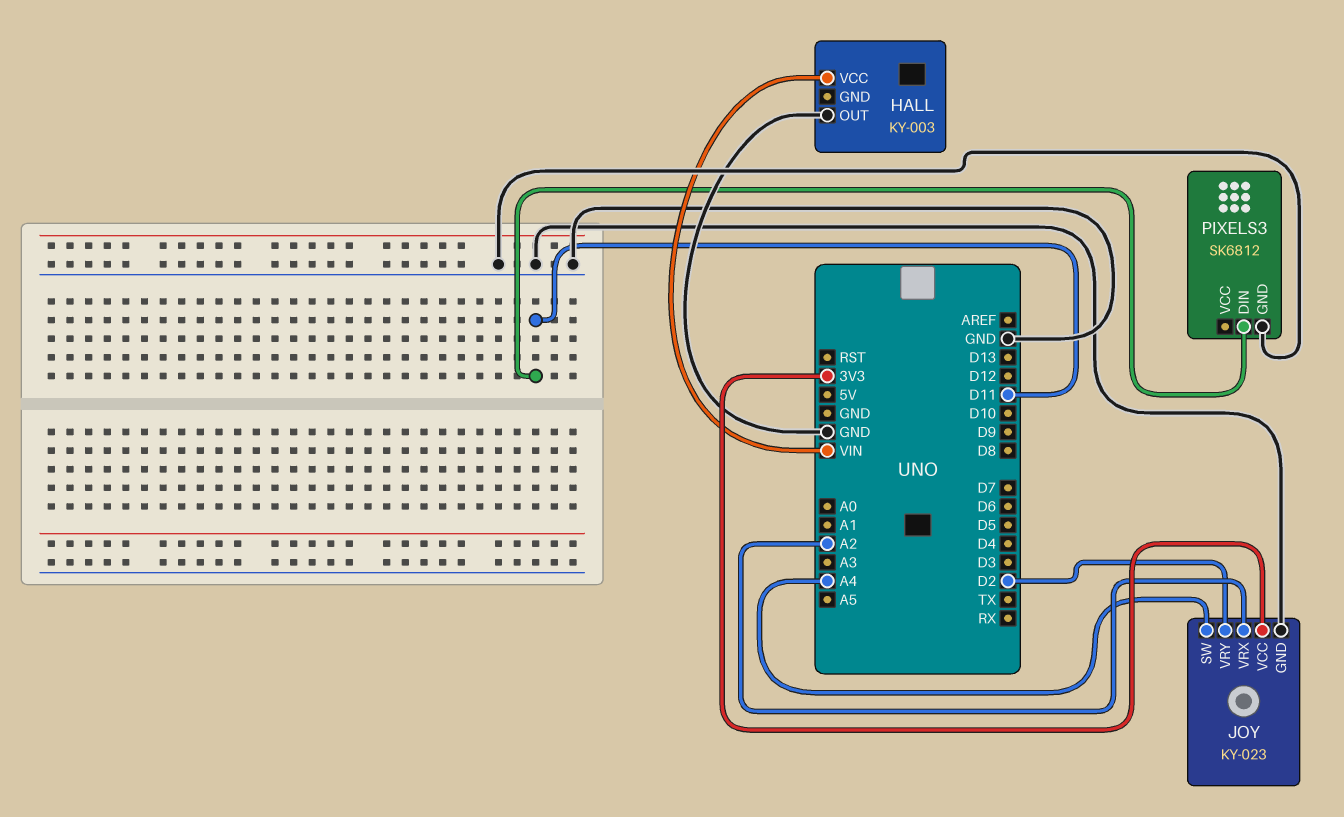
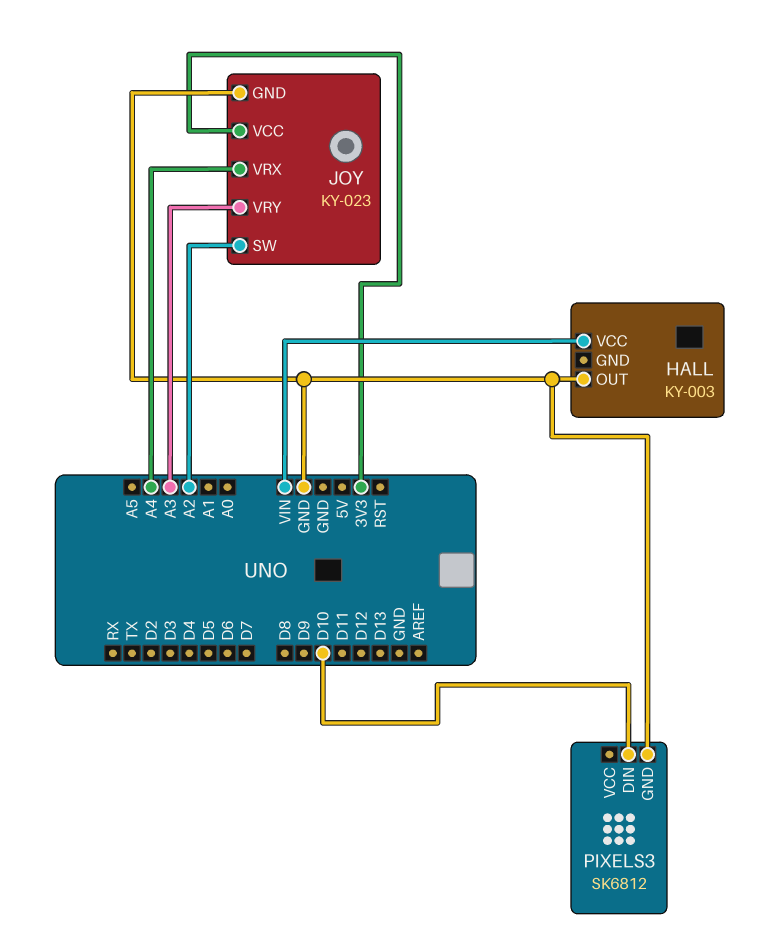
JOY pin SW: A4 -> A2
JOY pin VRX: A2 -> A4
JOY pin VRY: D2 -> A3
PIXELS3 pin DIN: D11 -> D10

